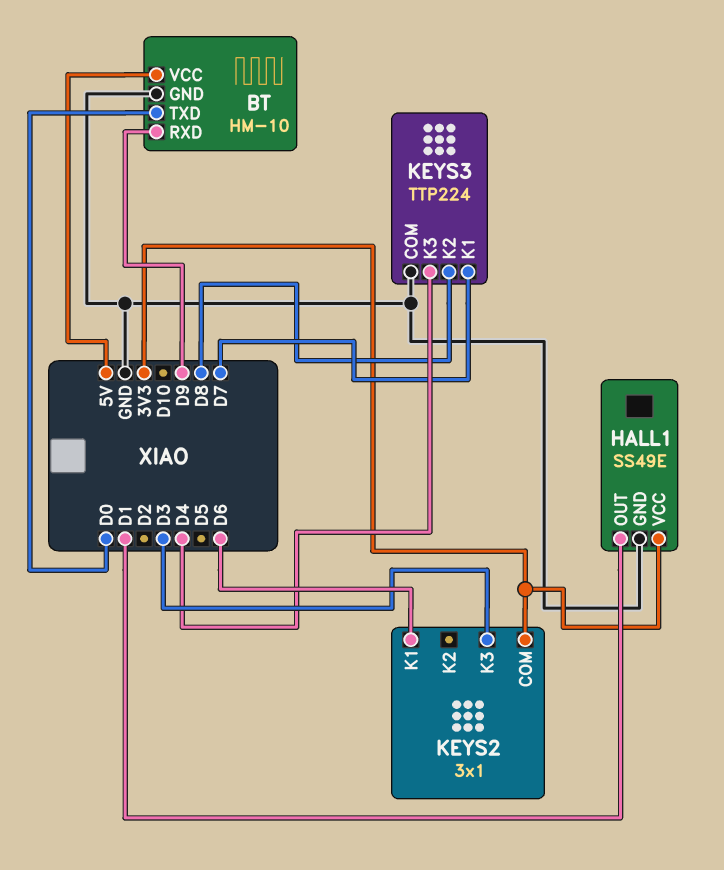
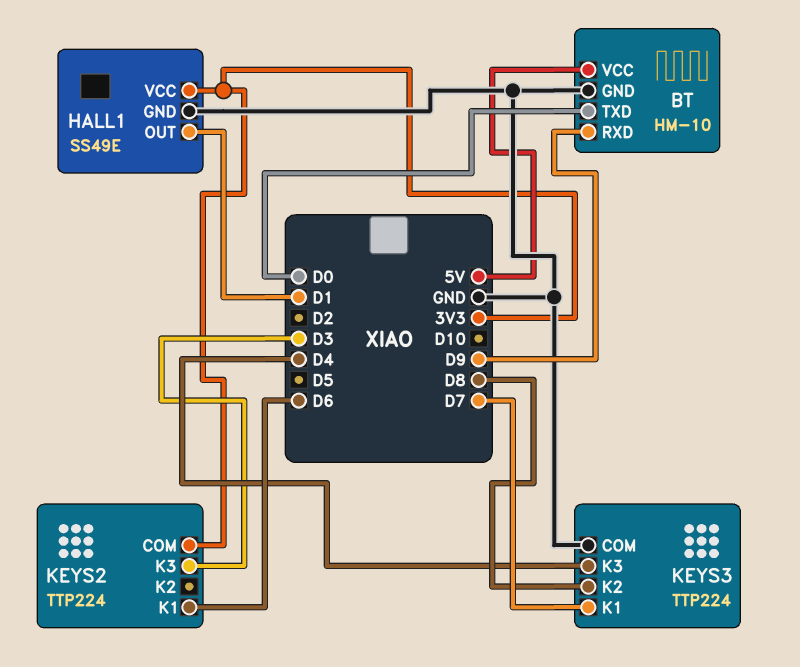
KEYS2: 3x1 -> TTP224

